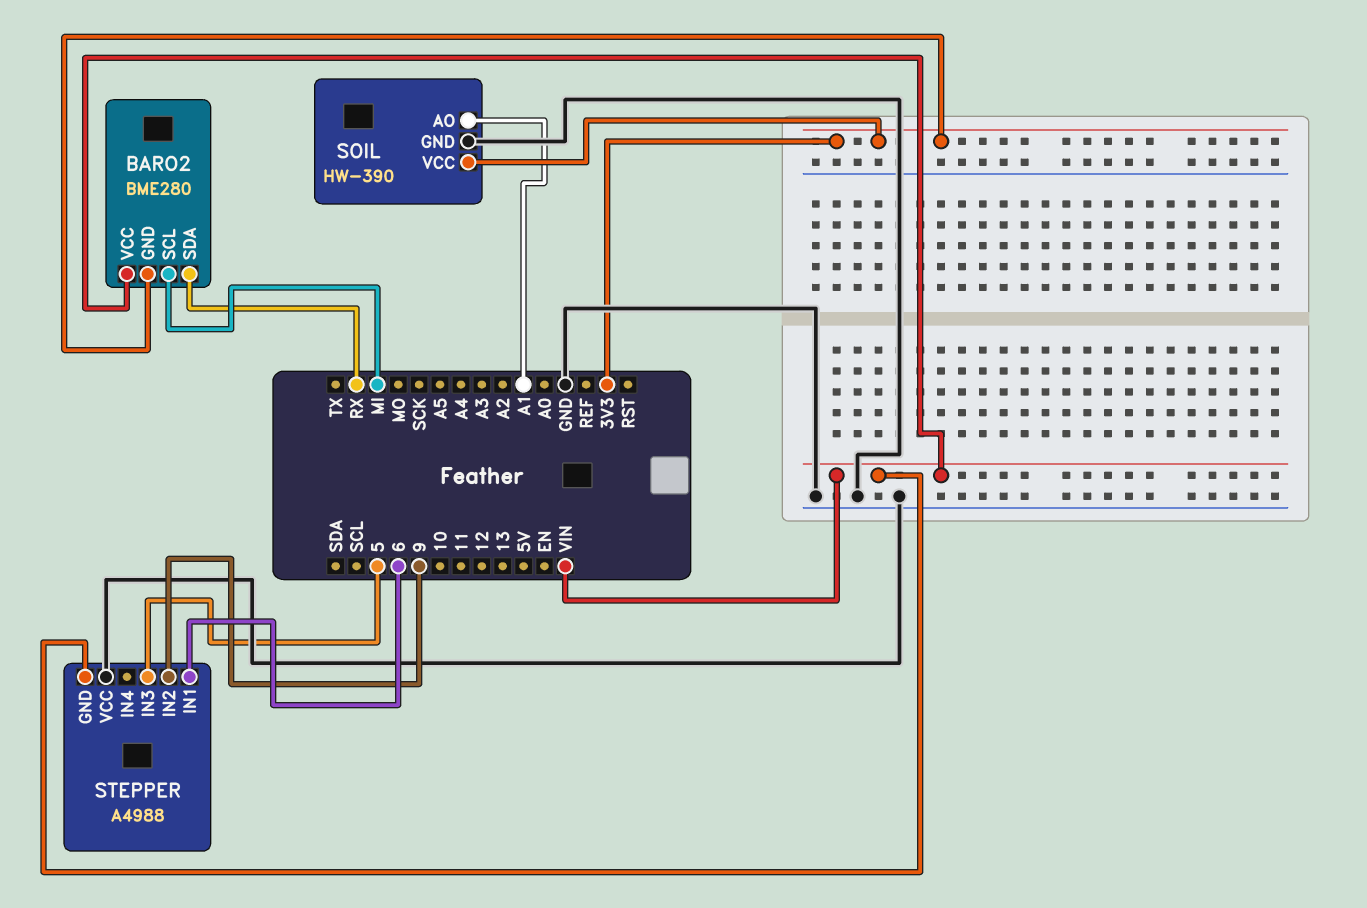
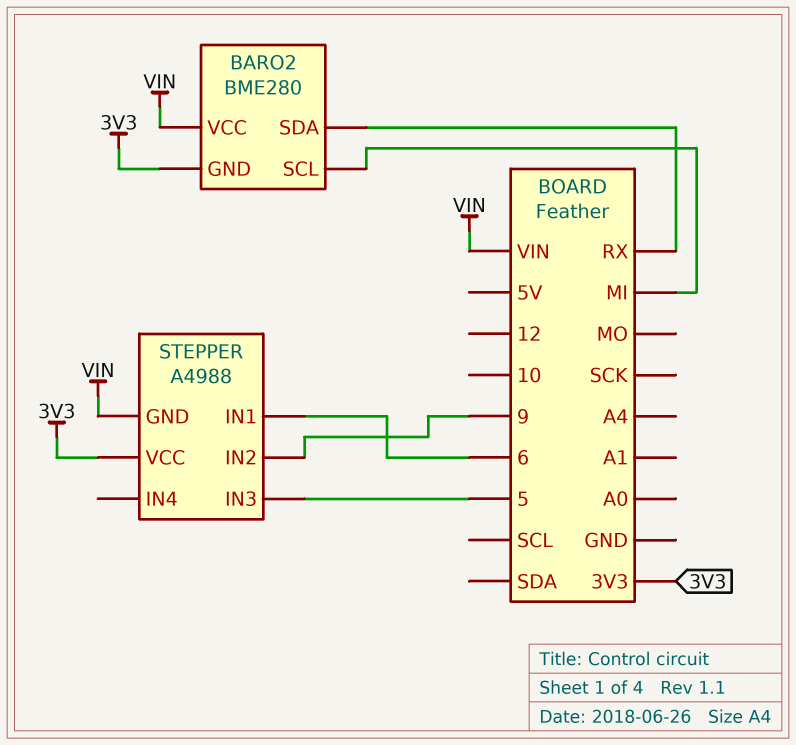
SOIL: HW-390 -> none
SOIL pin AO: A1 -> none
SOIL pin GND: GND -> none
SOIL pin VCC: 3V3 -> none
STEPPER pin VCC: GND -> 3V3

